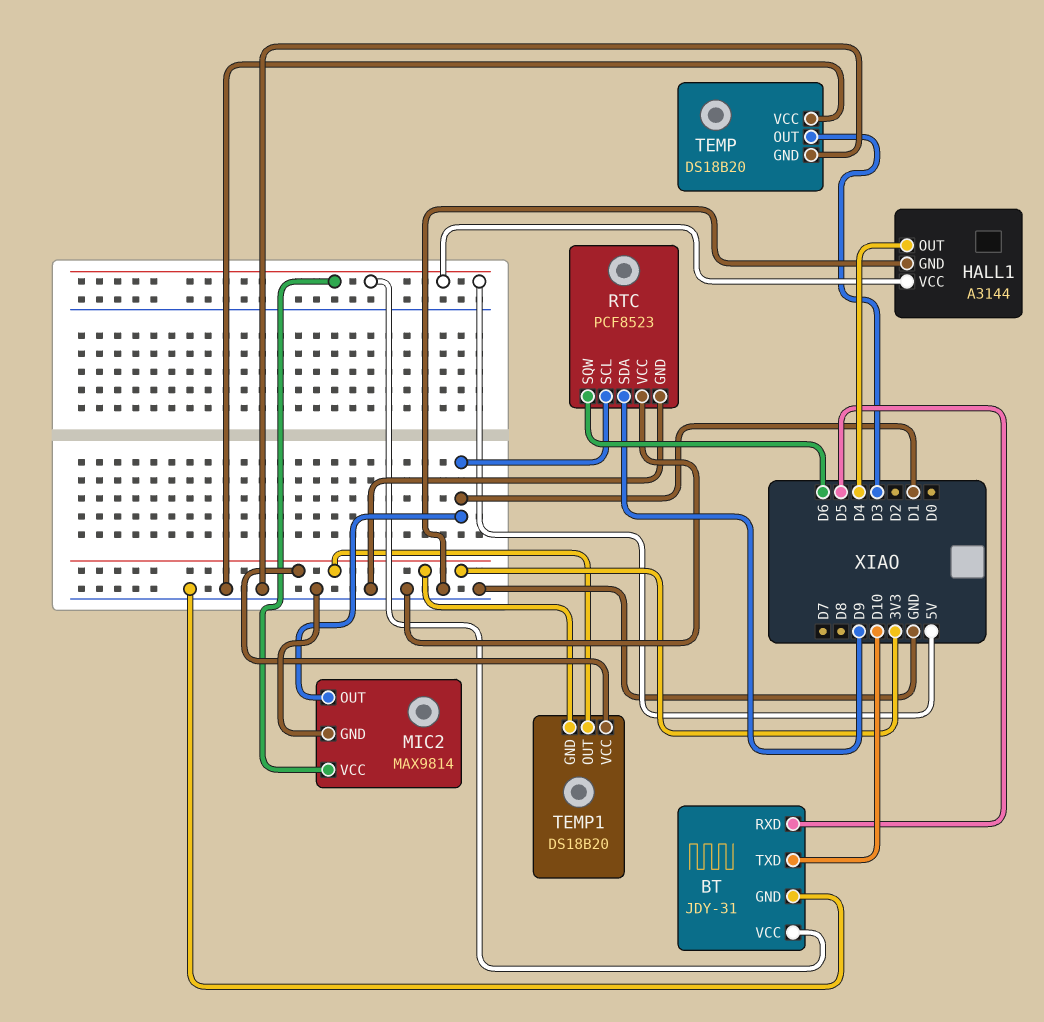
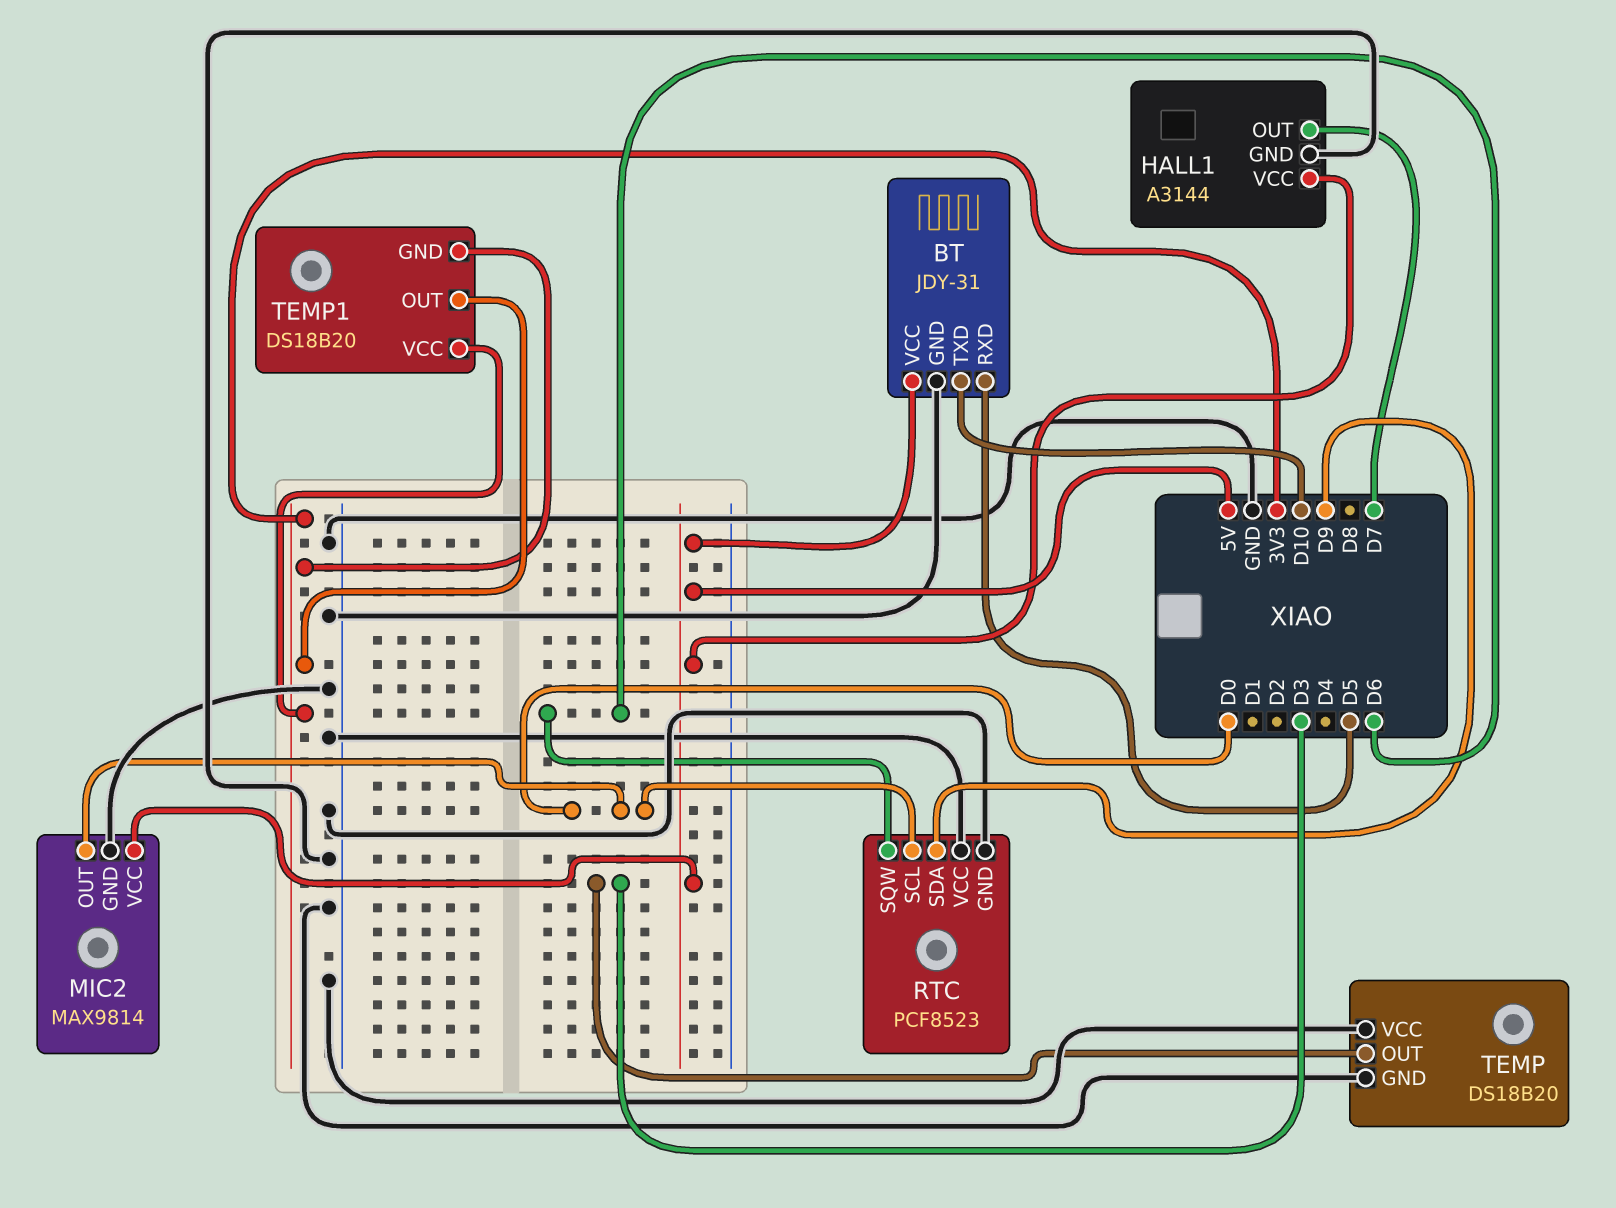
HALL1 pin OUT: D4 -> D7
MIC2 pin OUT: D1 -> D0
RTC pin SCL: D1 -> D0

